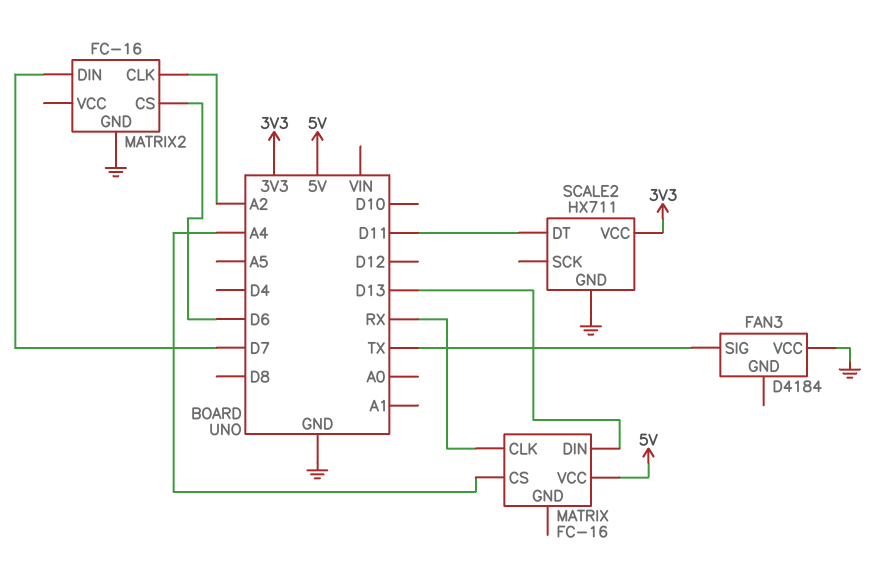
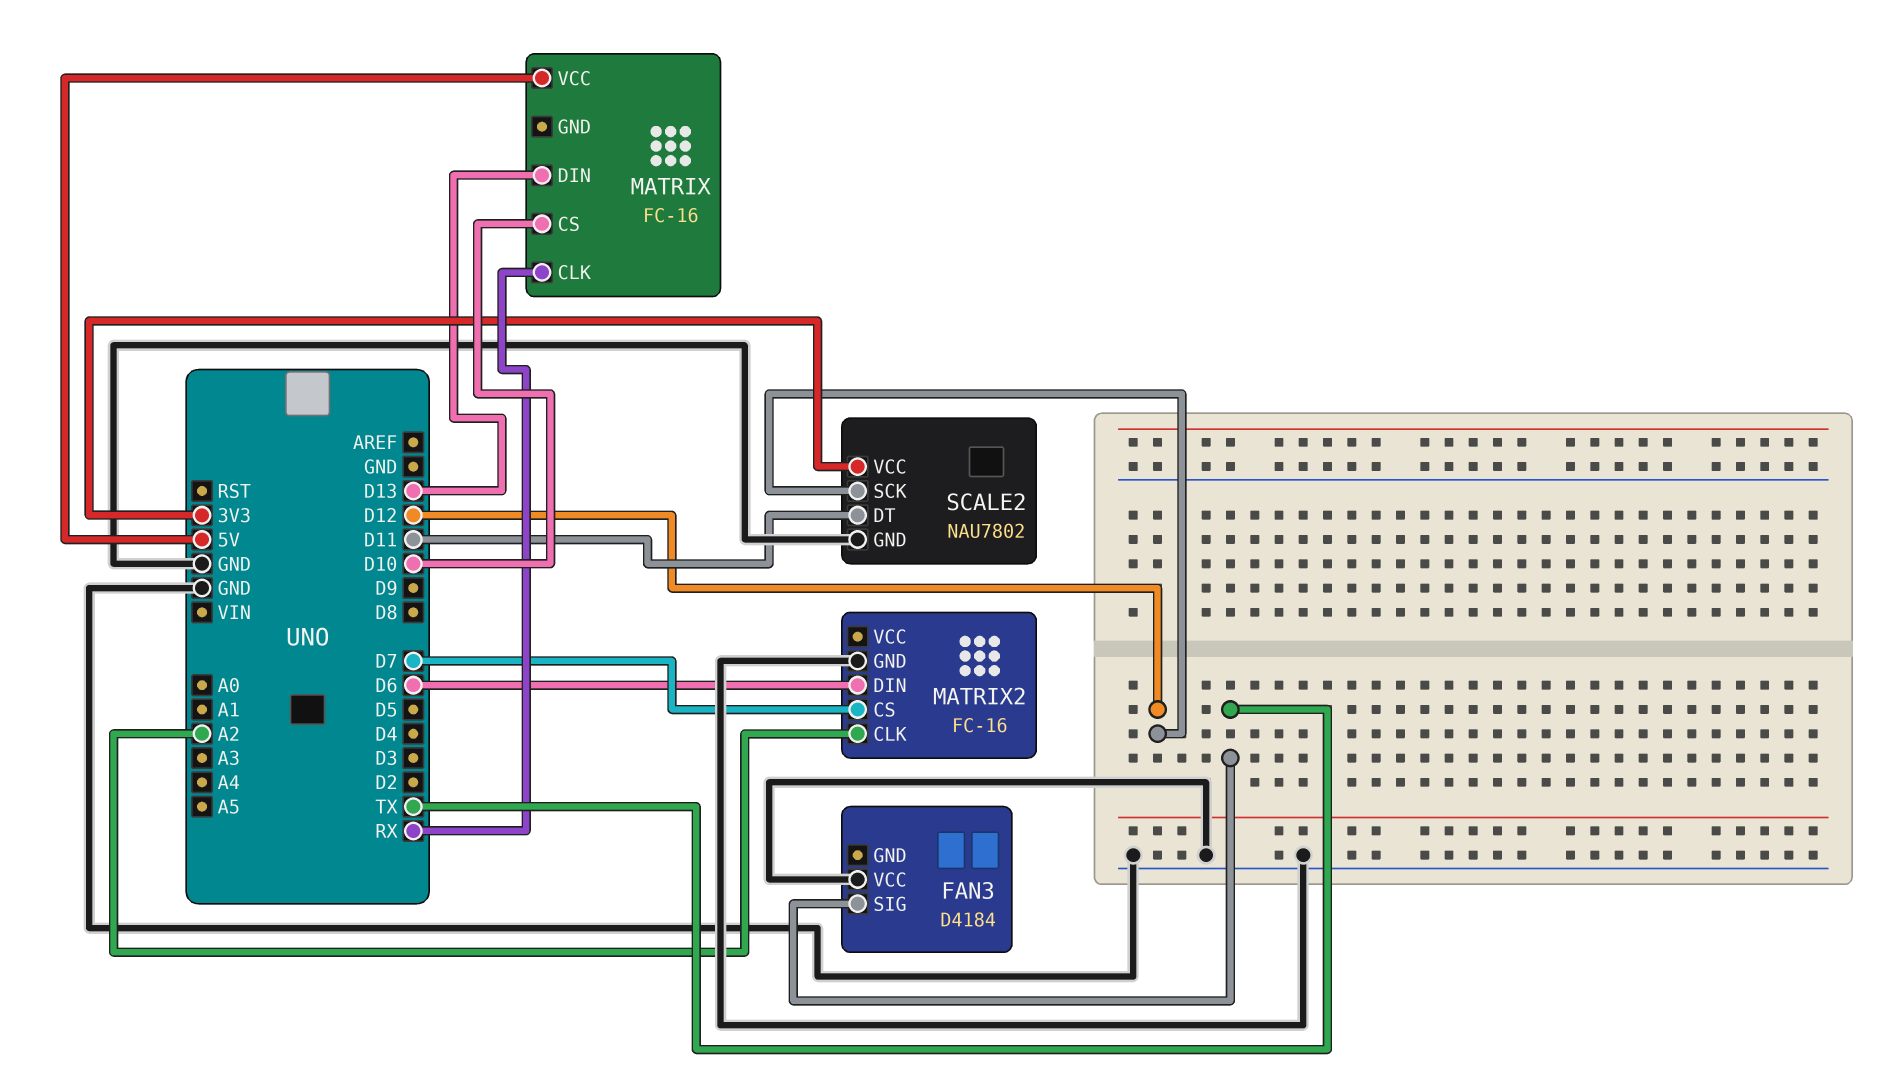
MATRIX pin CS: A4 -> D10
MATRIX2 pin CS: D6 -> D7
MATRIX2 pin DIN: D7 -> D6
SCALE2: HX711 -> NAU7802
SCALE2 pin SCK: none -> D12

